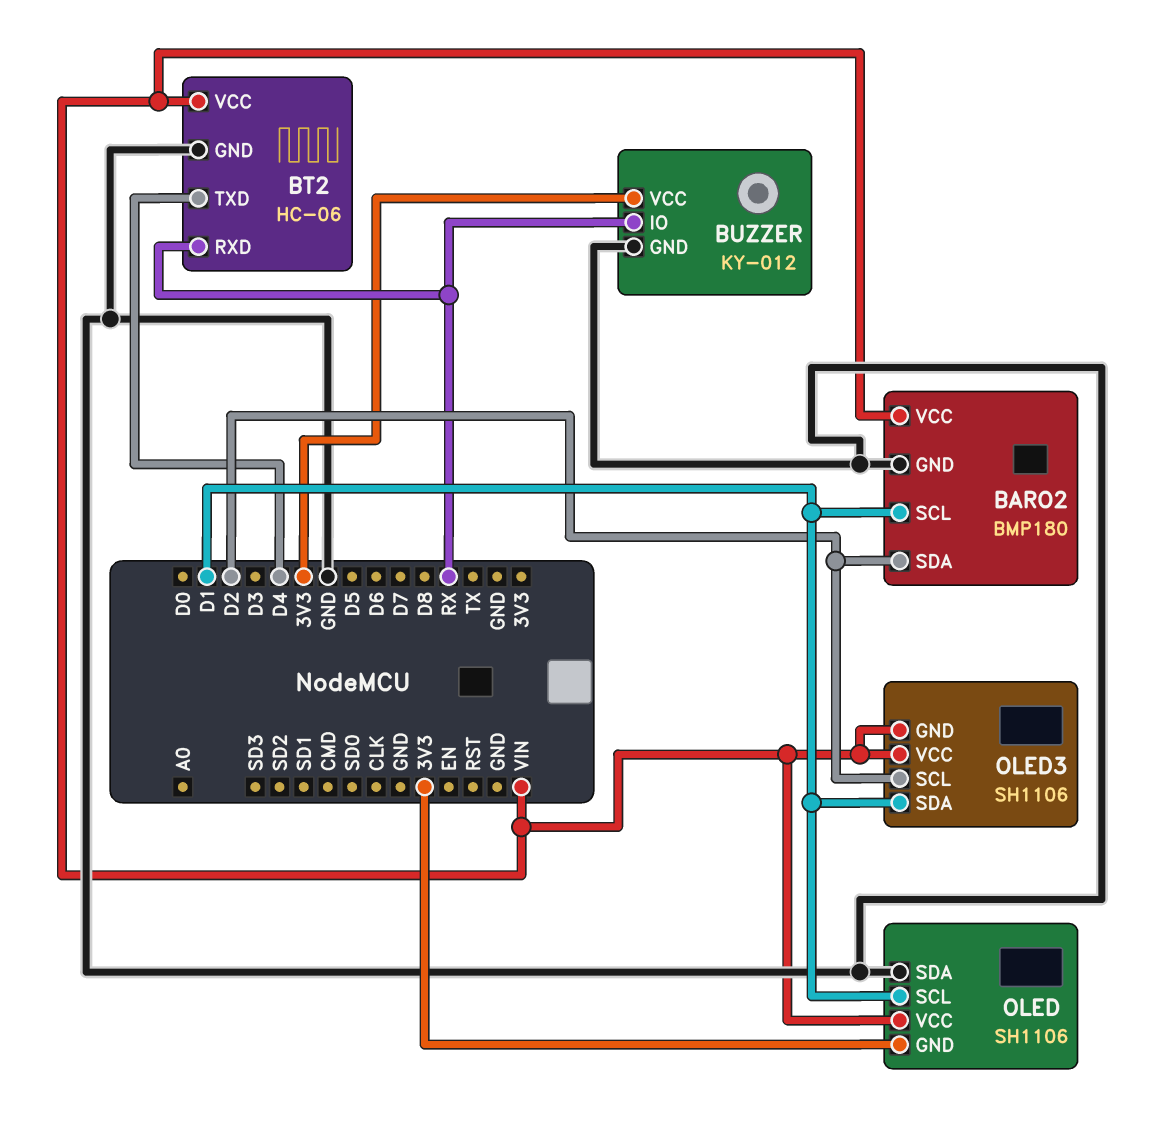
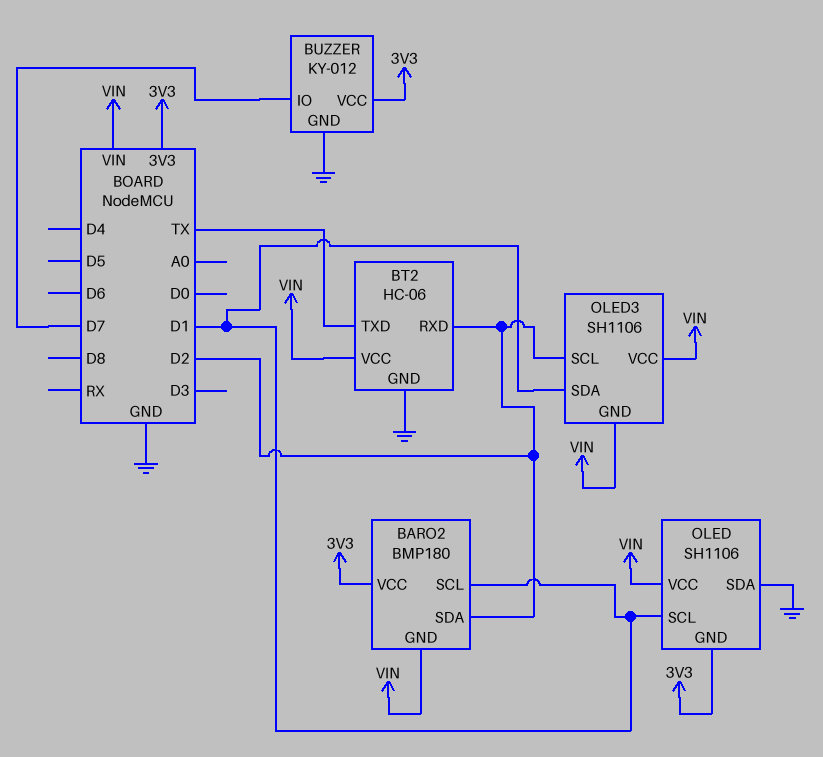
BARO2 pin GND: GND -> VIN
BARO2 pin VCC: VIN -> 3V3
BT2 pin RXD: RX -> D2
BT2 pin TXD: D4 -> TX
BUZZER pin IO: RX -> D7

